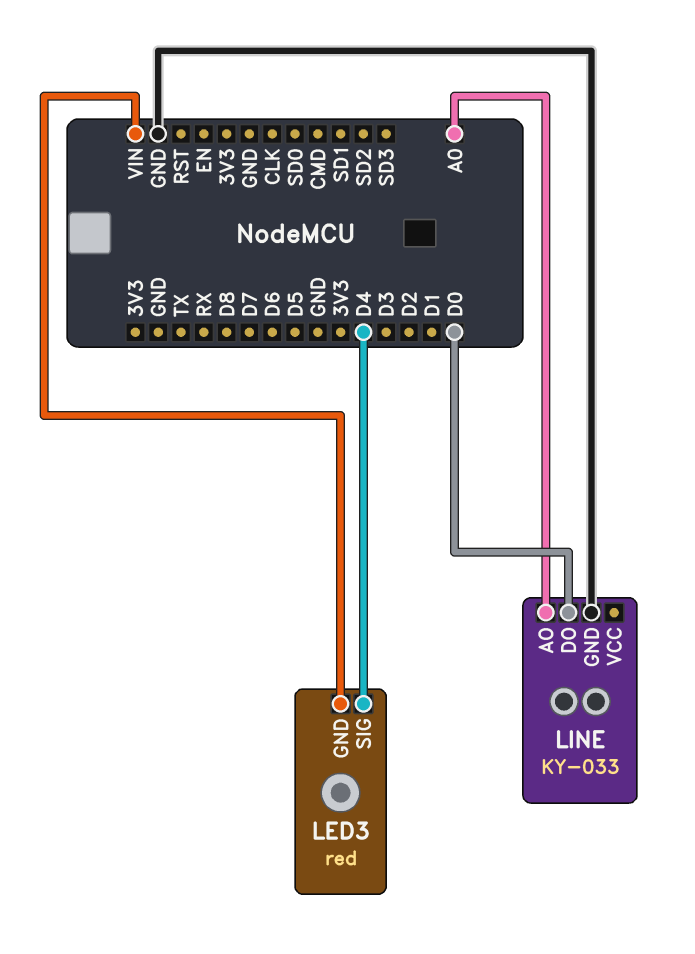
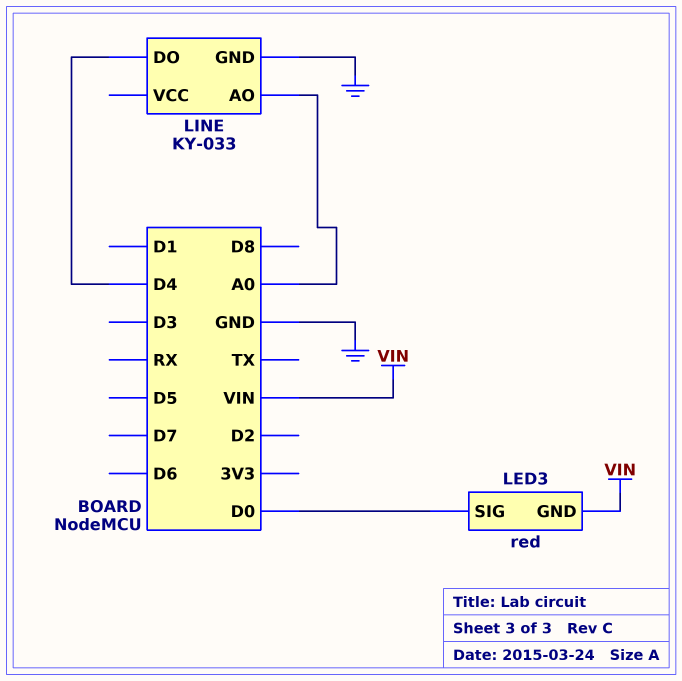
LED3 pin SIG: D4 -> D0
LINE pin DO: D0 -> D4

